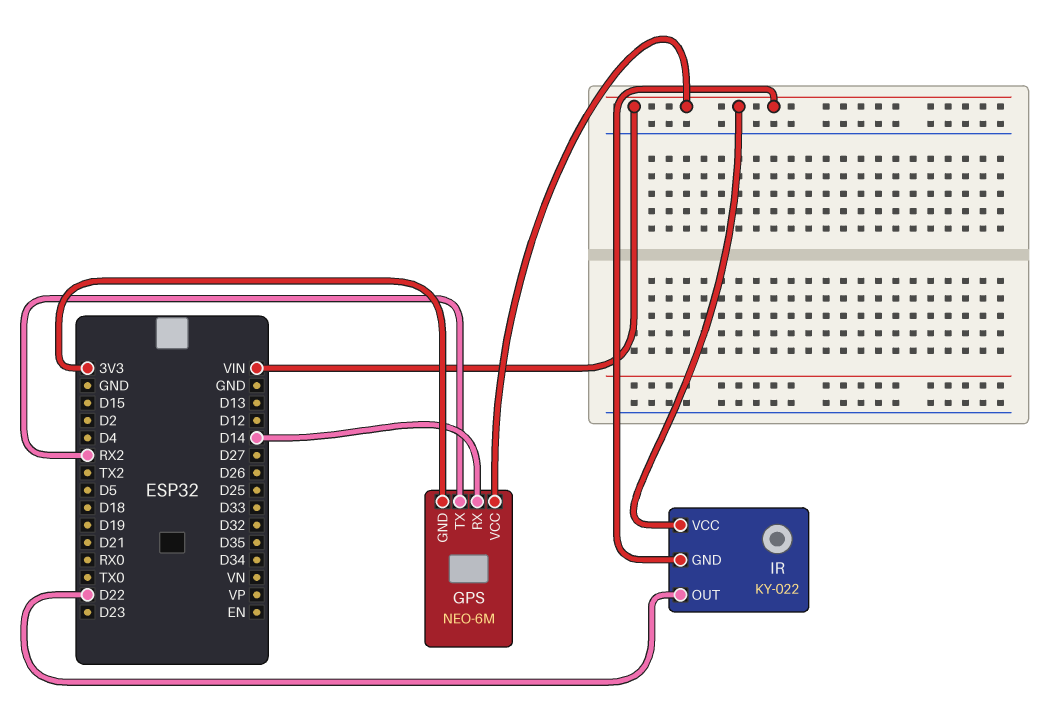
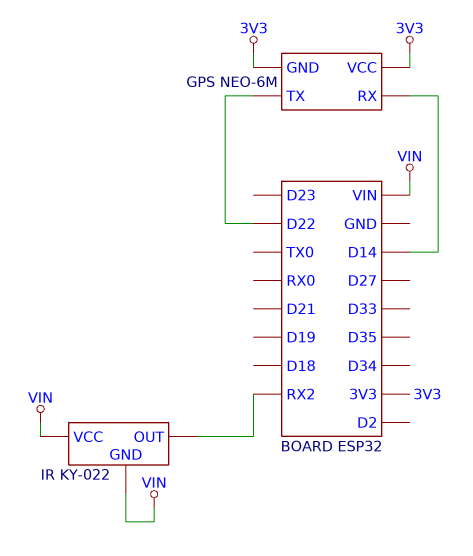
GPS pin TX: RX2 -> D22
GPS pin VCC: VIN -> 3V3
IR pin OUT: D22 -> RX2

